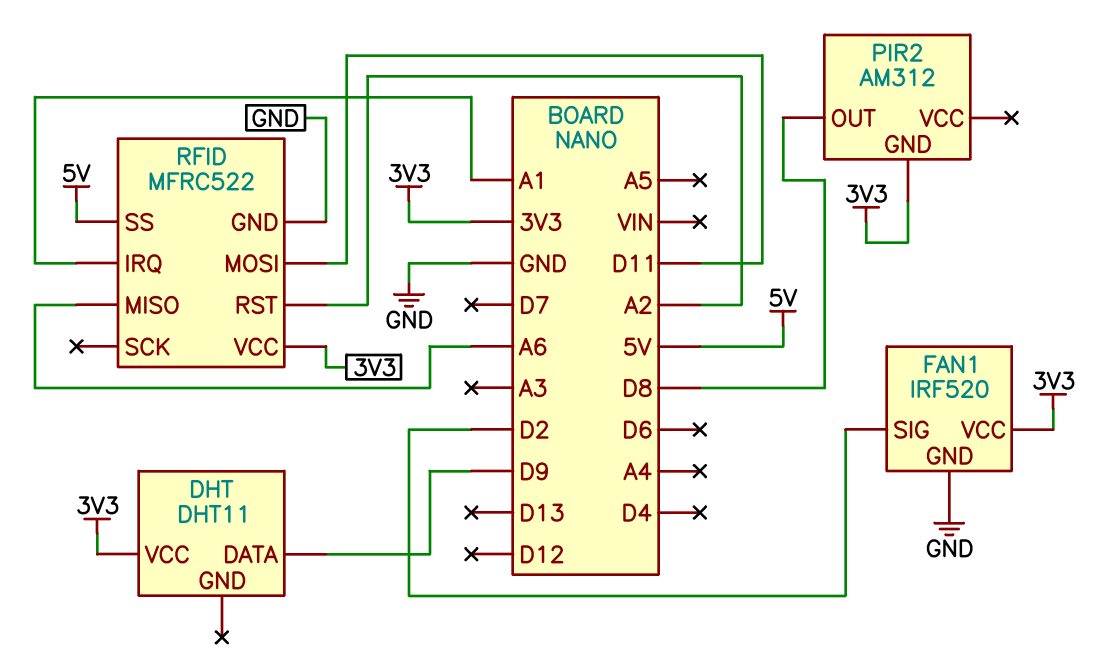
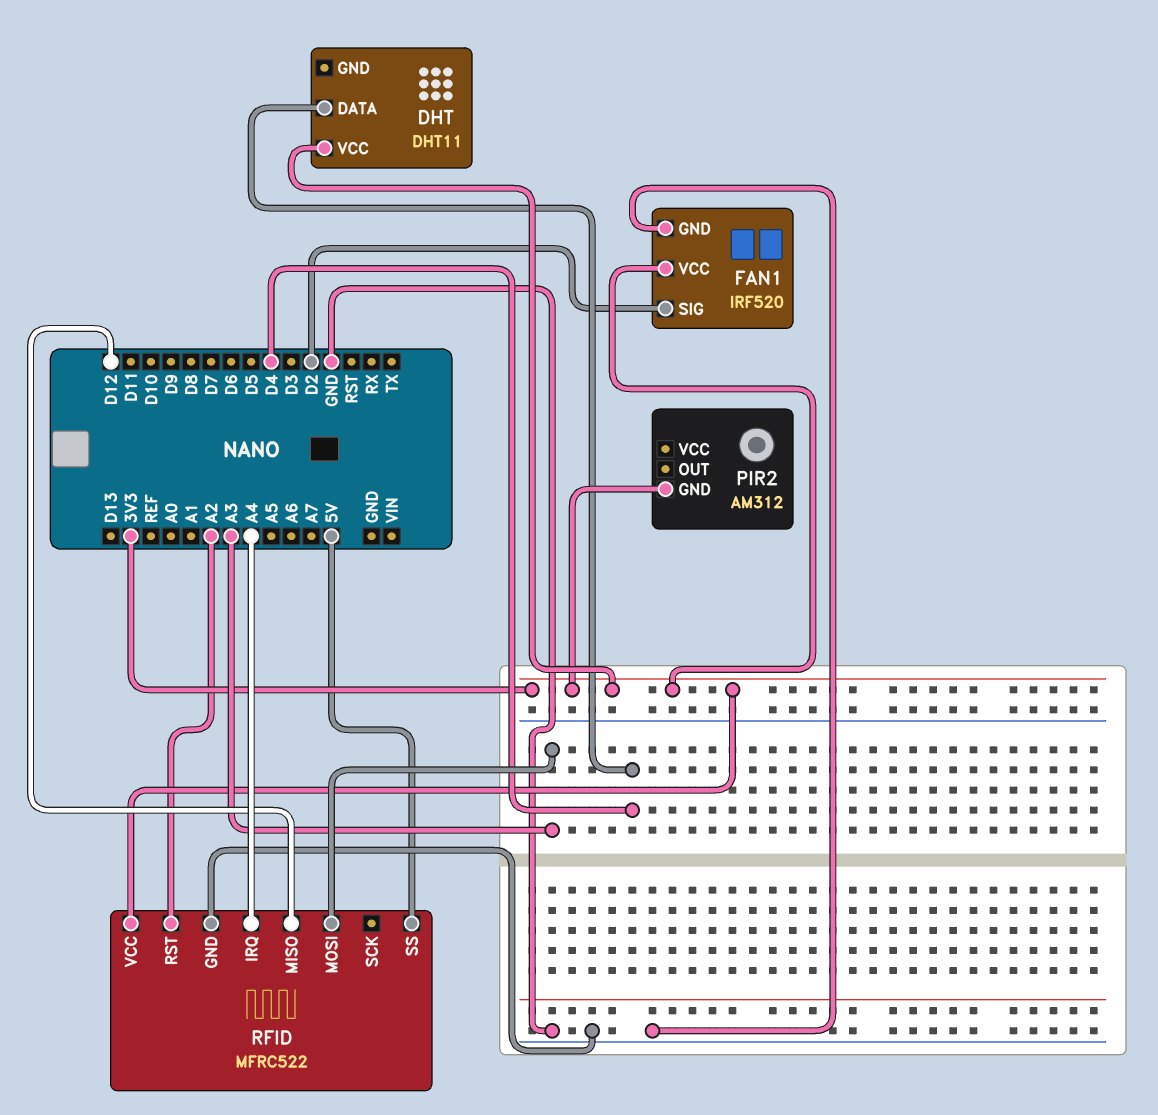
DHT pin DATA: D9 -> D4
PIR2 pin OUT: D8 -> none
RFID pin IRQ: A1 -> A4
RFID pin MISO: A6 -> D12
RFID pin MOSI: D11 -> A3

